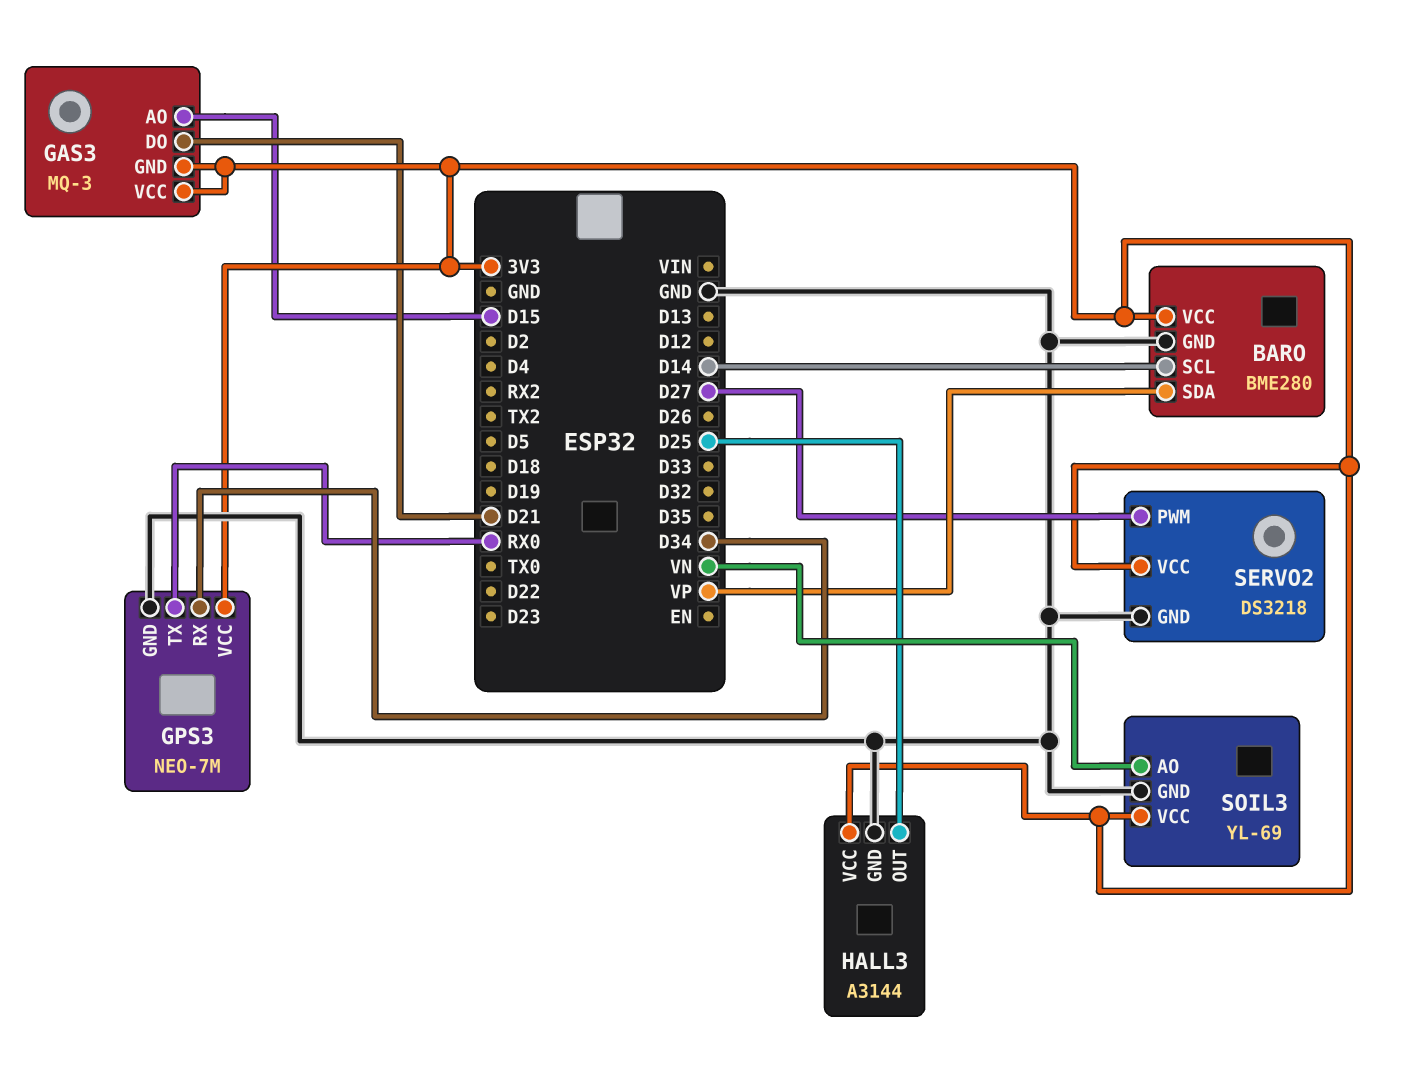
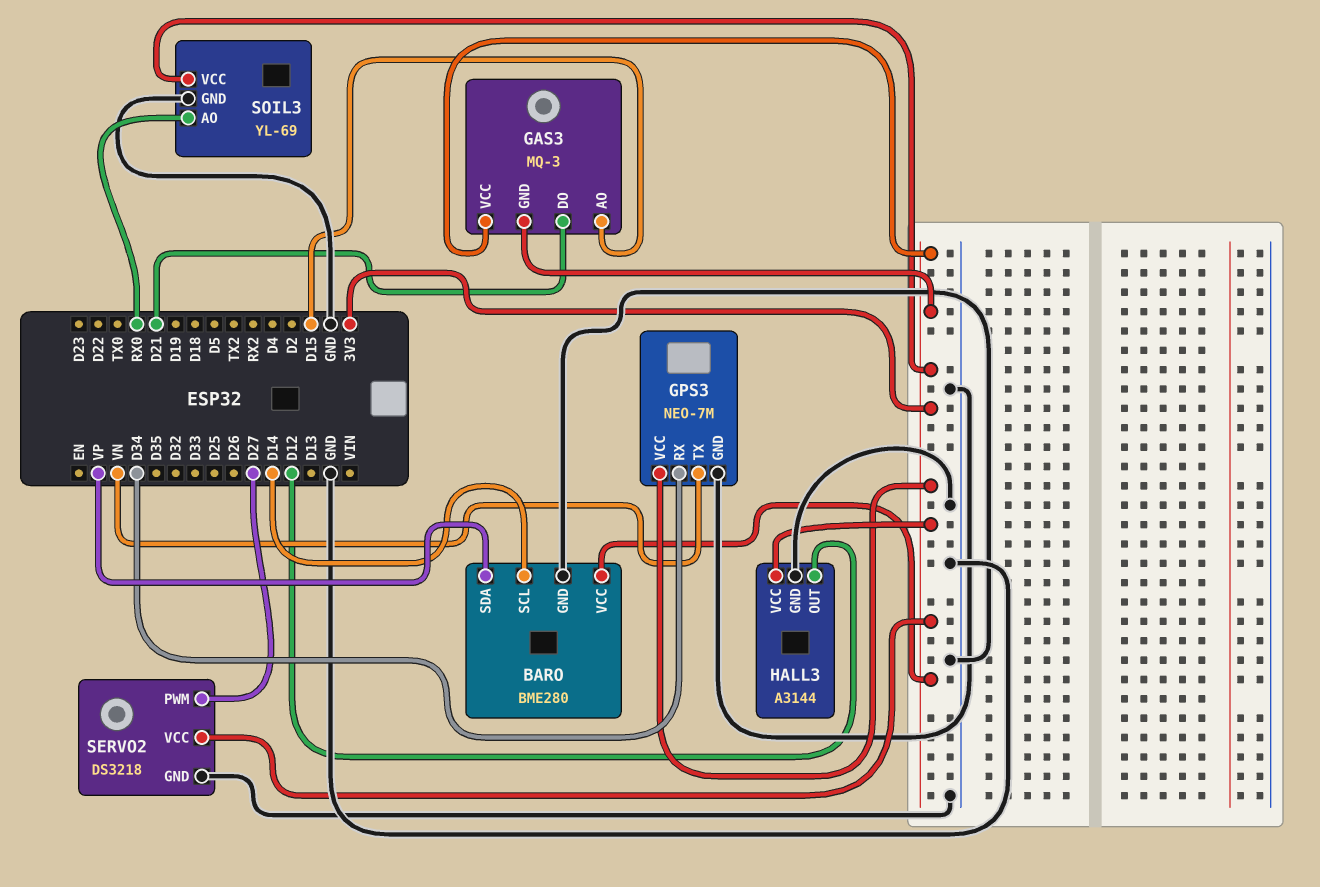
GPS3 pin TX: RX0 -> VN
HALL3 pin OUT: D25 -> D12
SOIL3 pin AO: VN -> RX0

